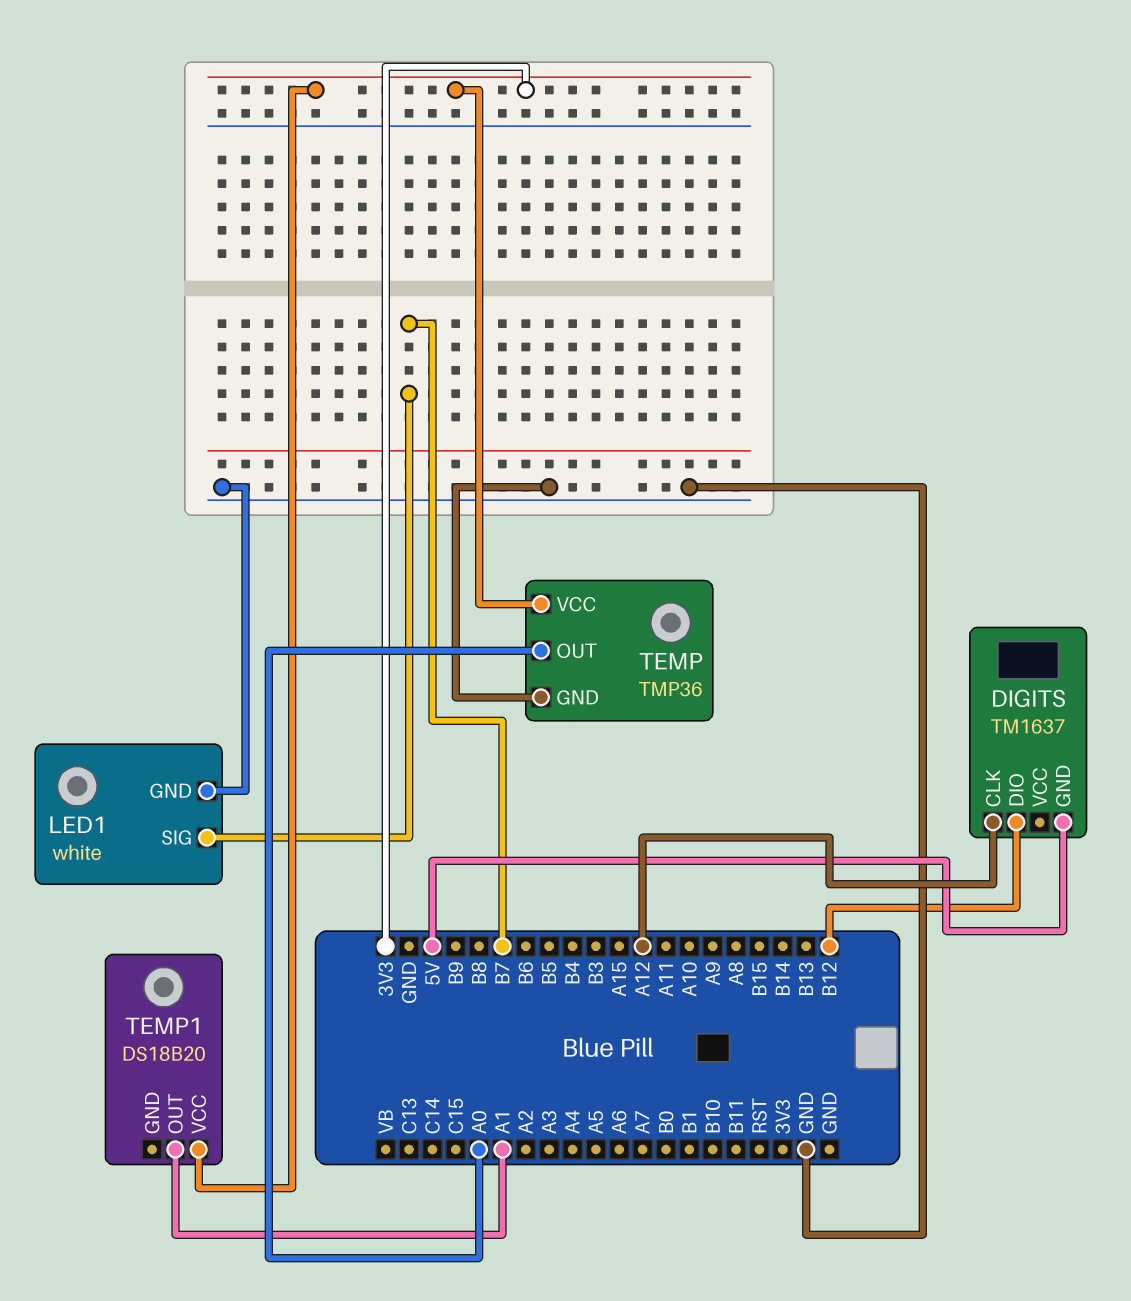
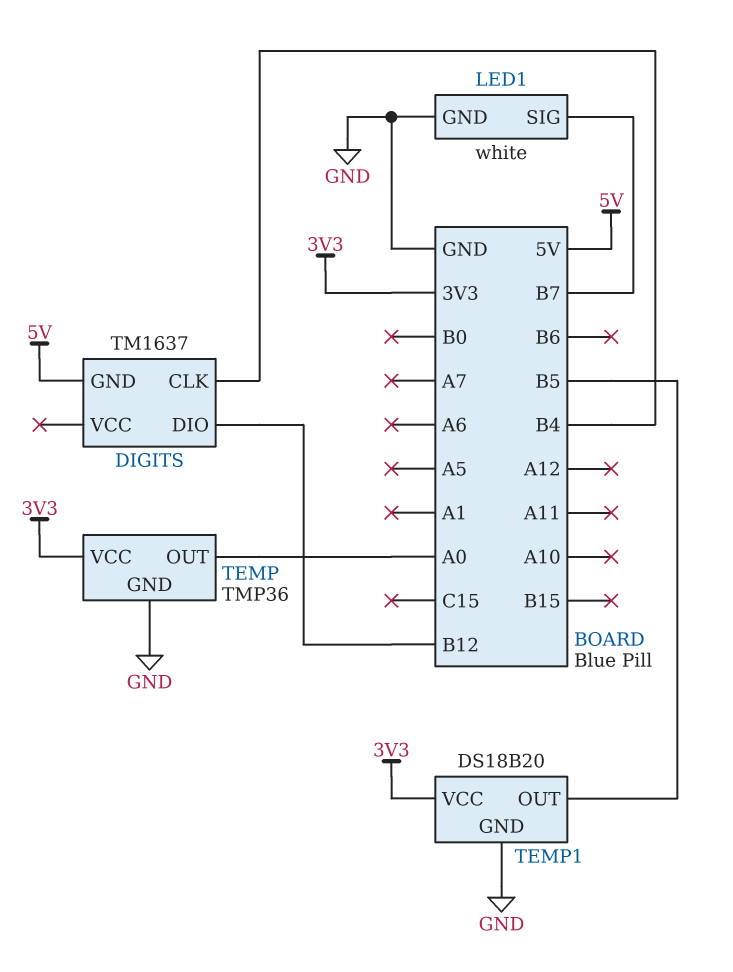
DIGITS pin CLK: A12 -> B4
TEMP1 pin GND: none -> GND
TEMP1 pin OUT: A1 -> B5

